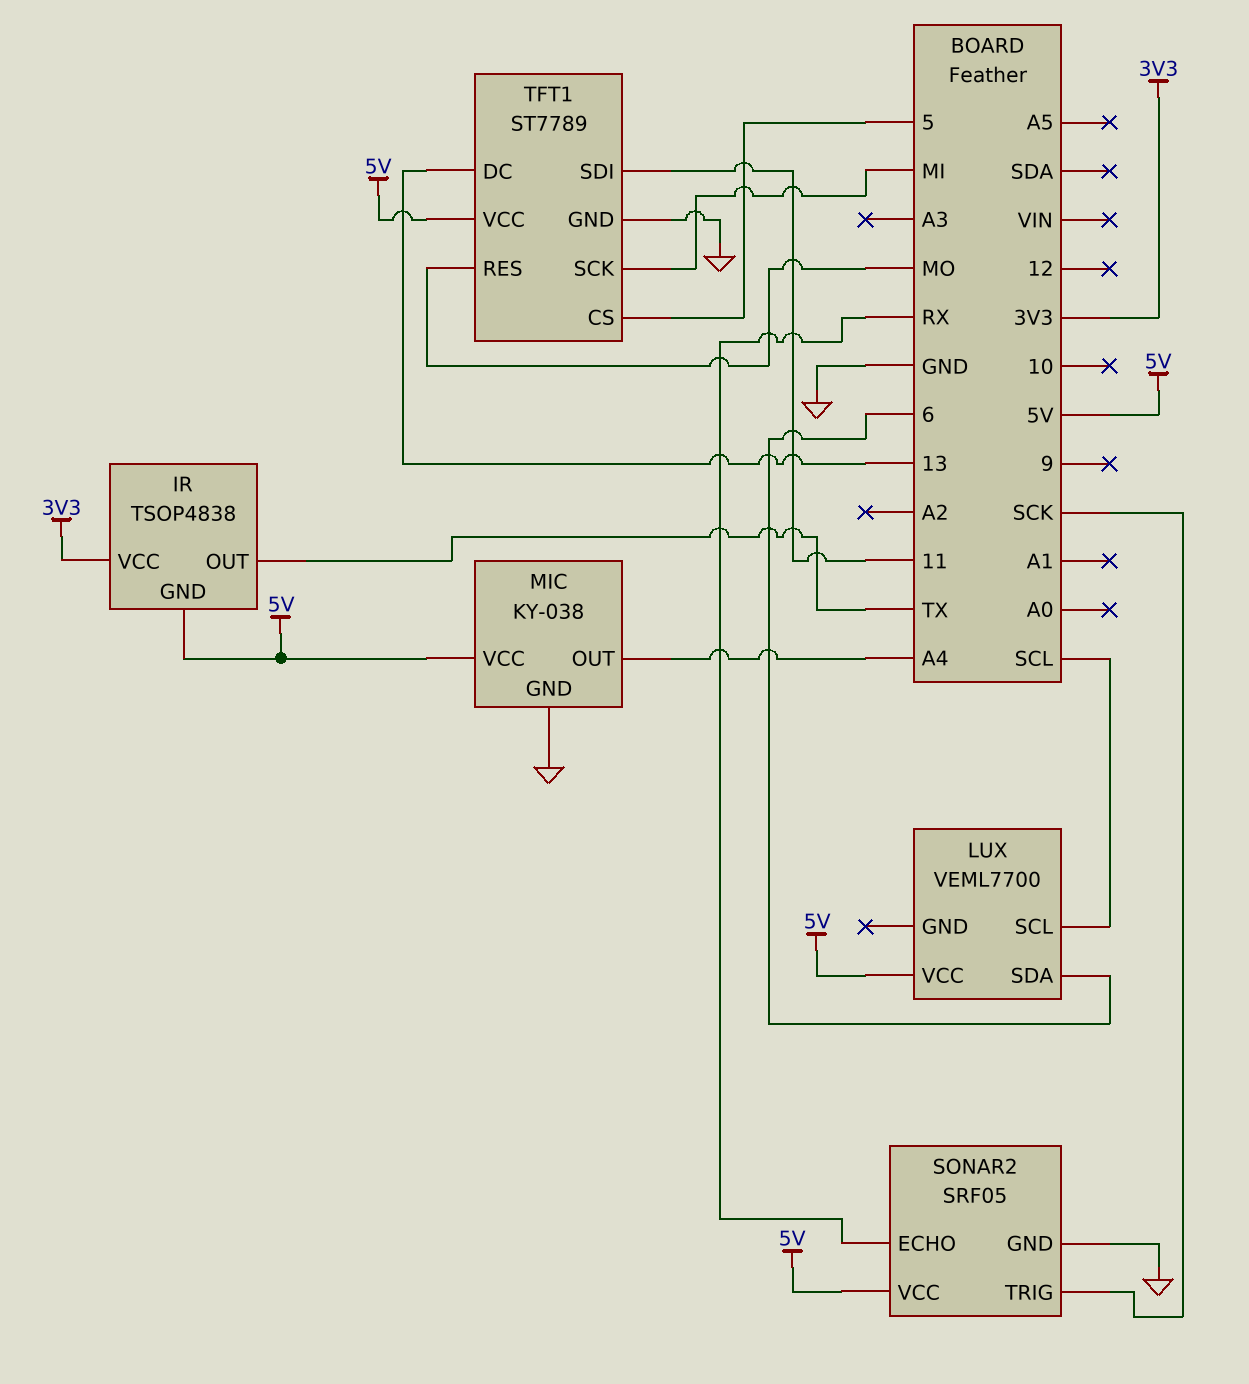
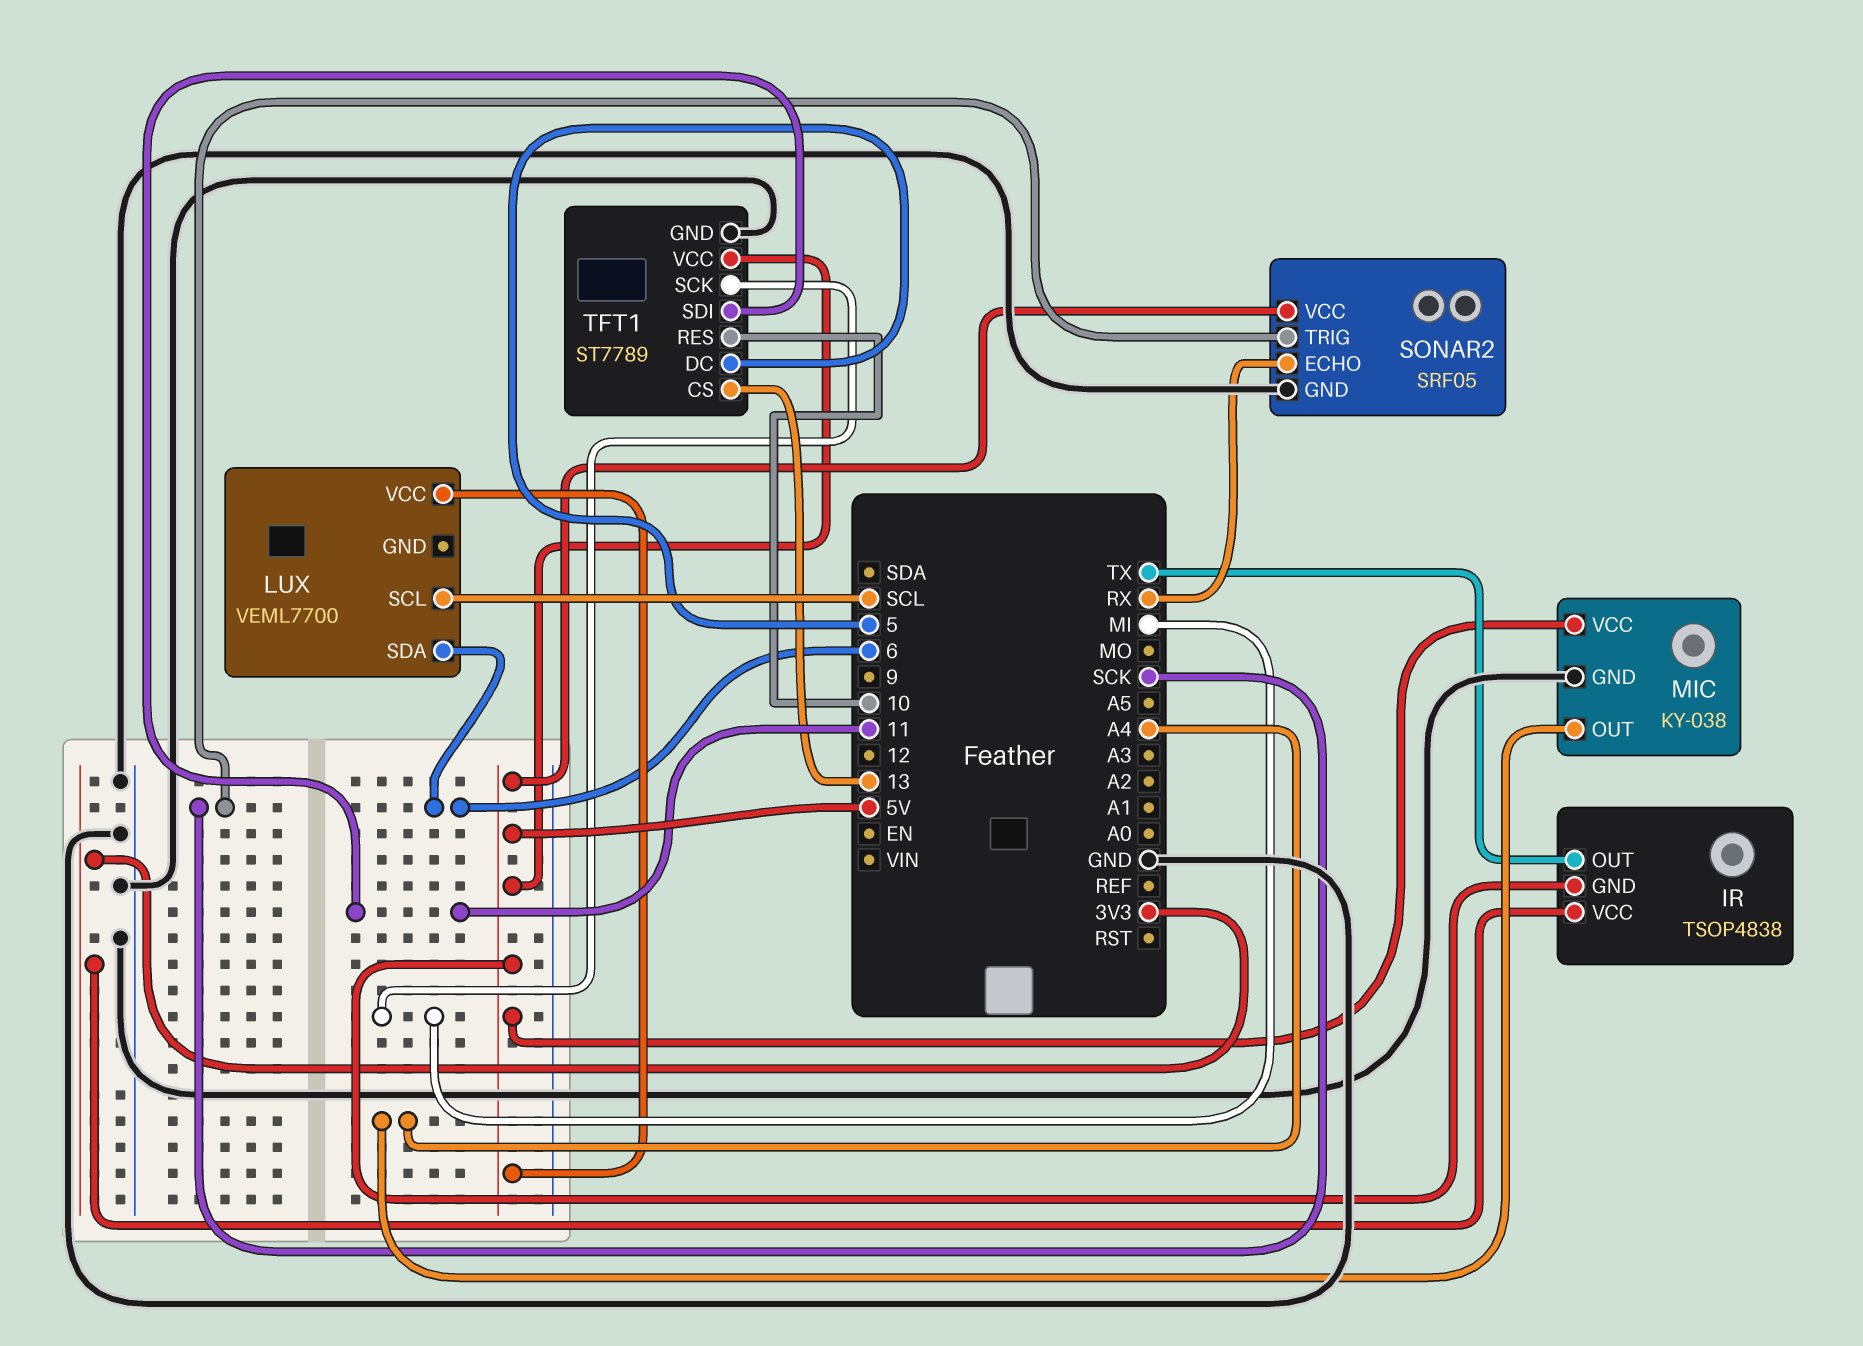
TFT1 pin CS: 5 -> 13
TFT1 pin DC: 13 -> 5
TFT1 pin RES: MO -> 10

